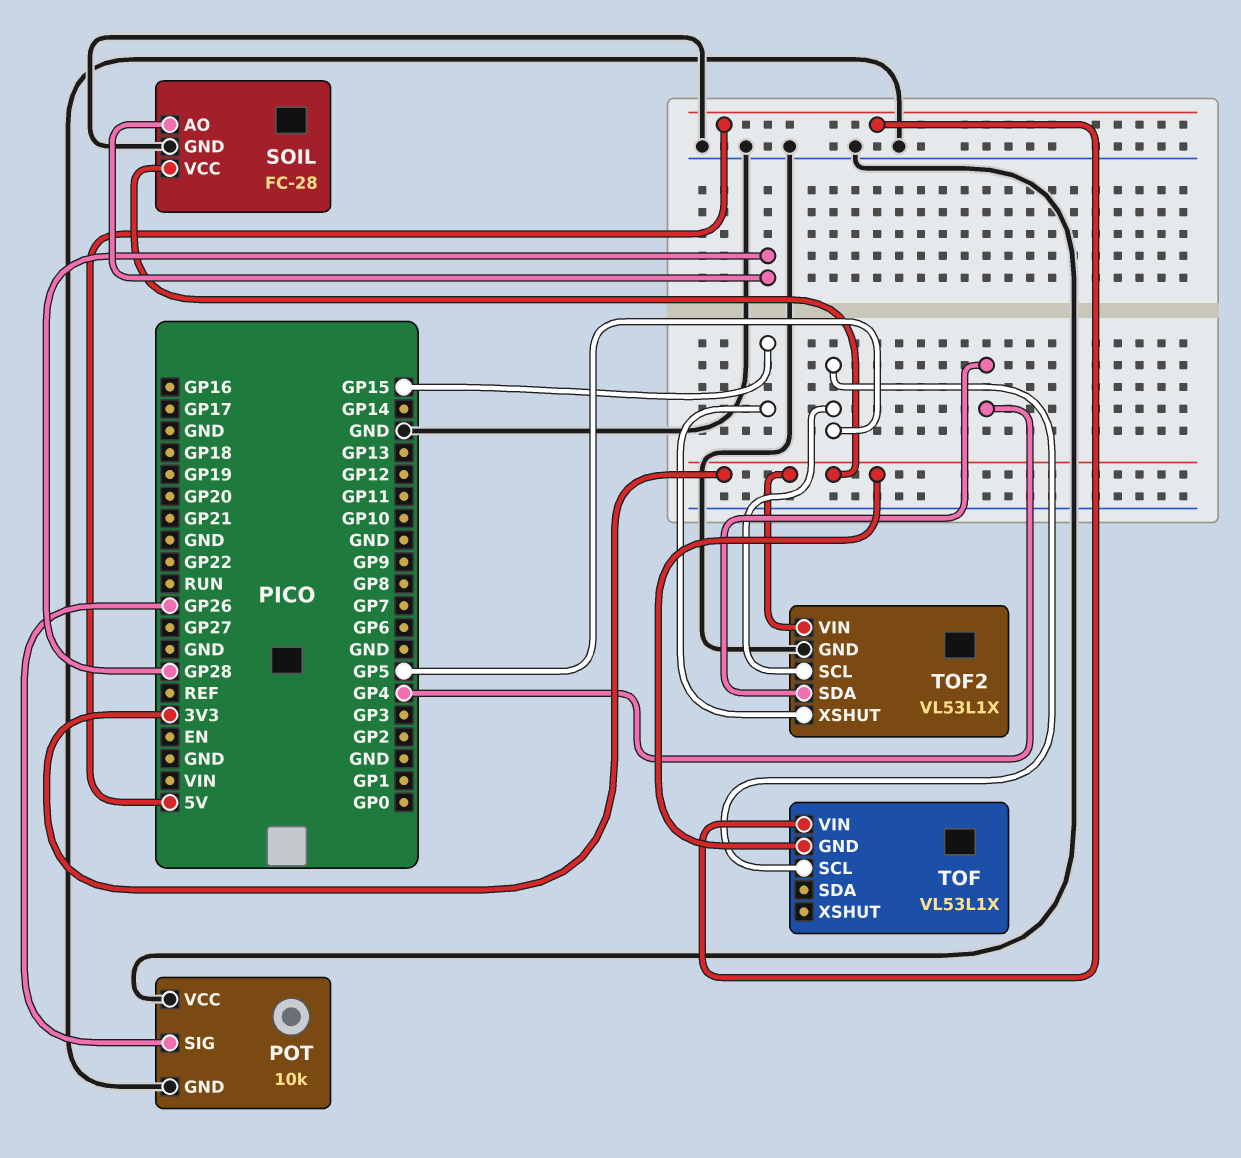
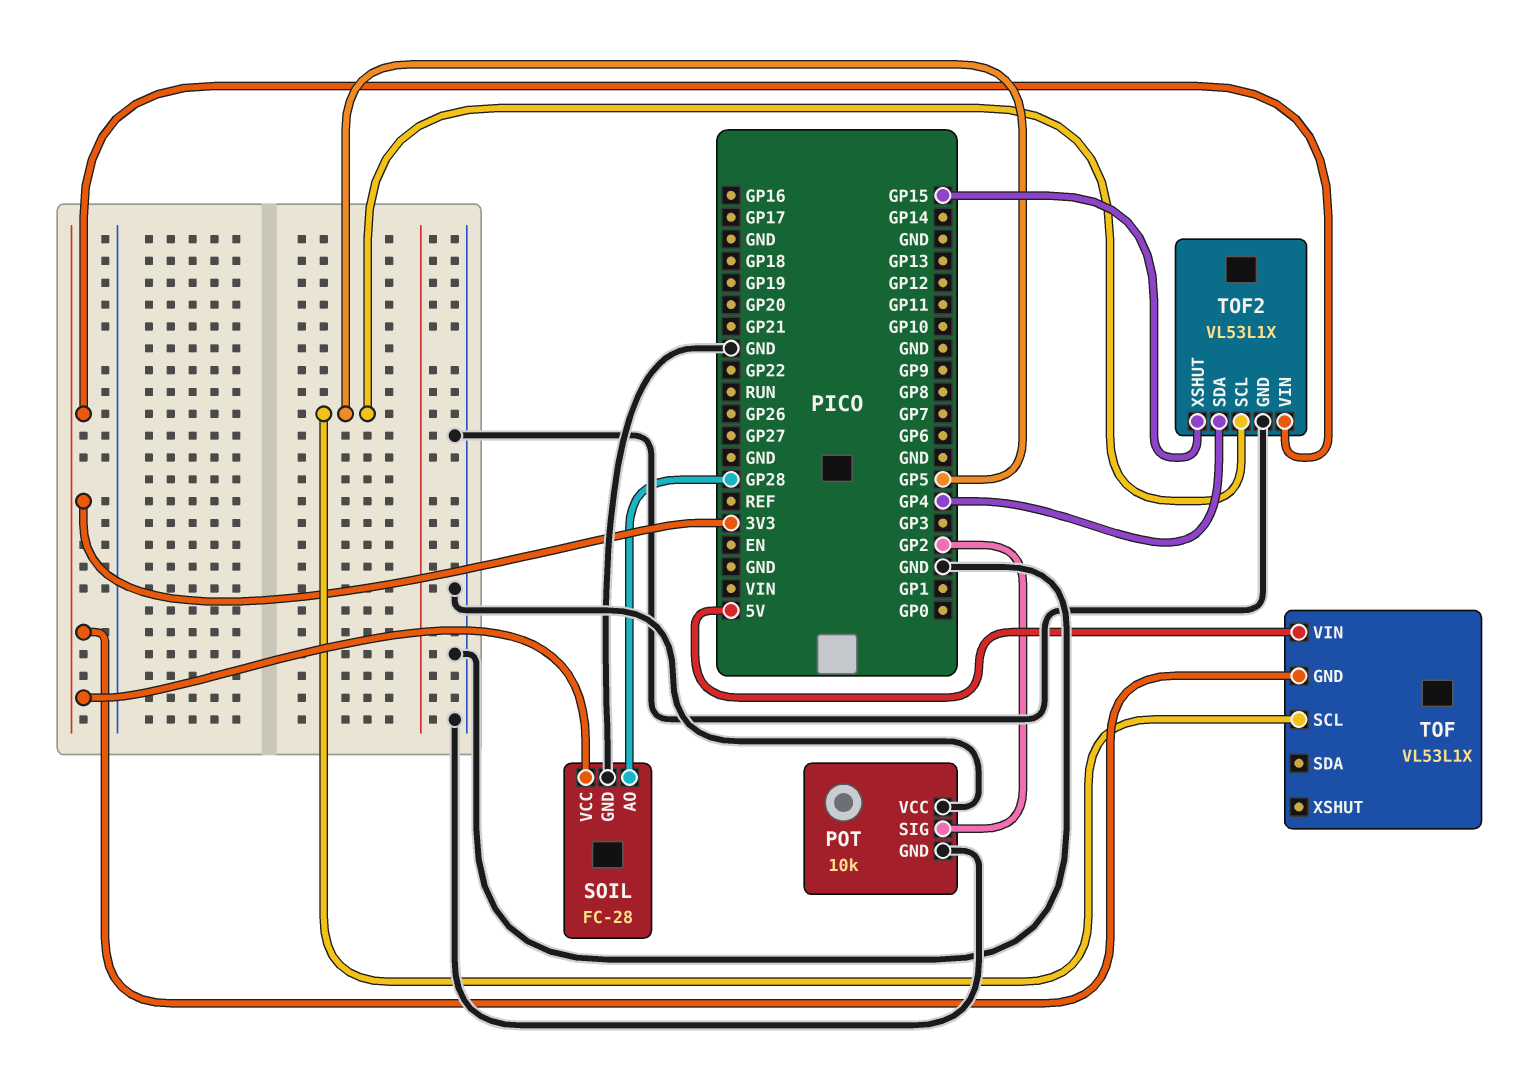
POT pin SIG: GP26 -> GP2

